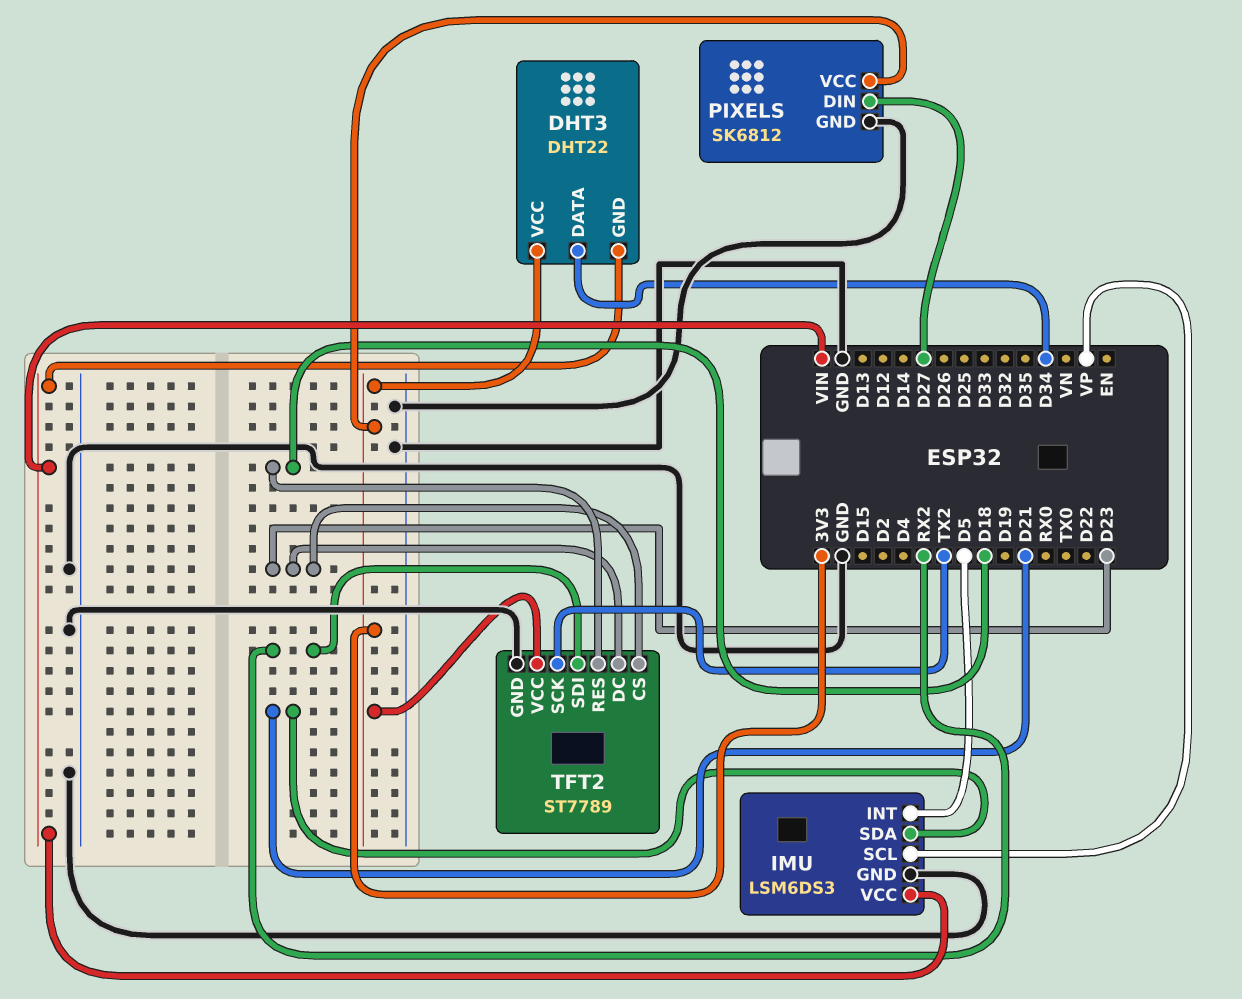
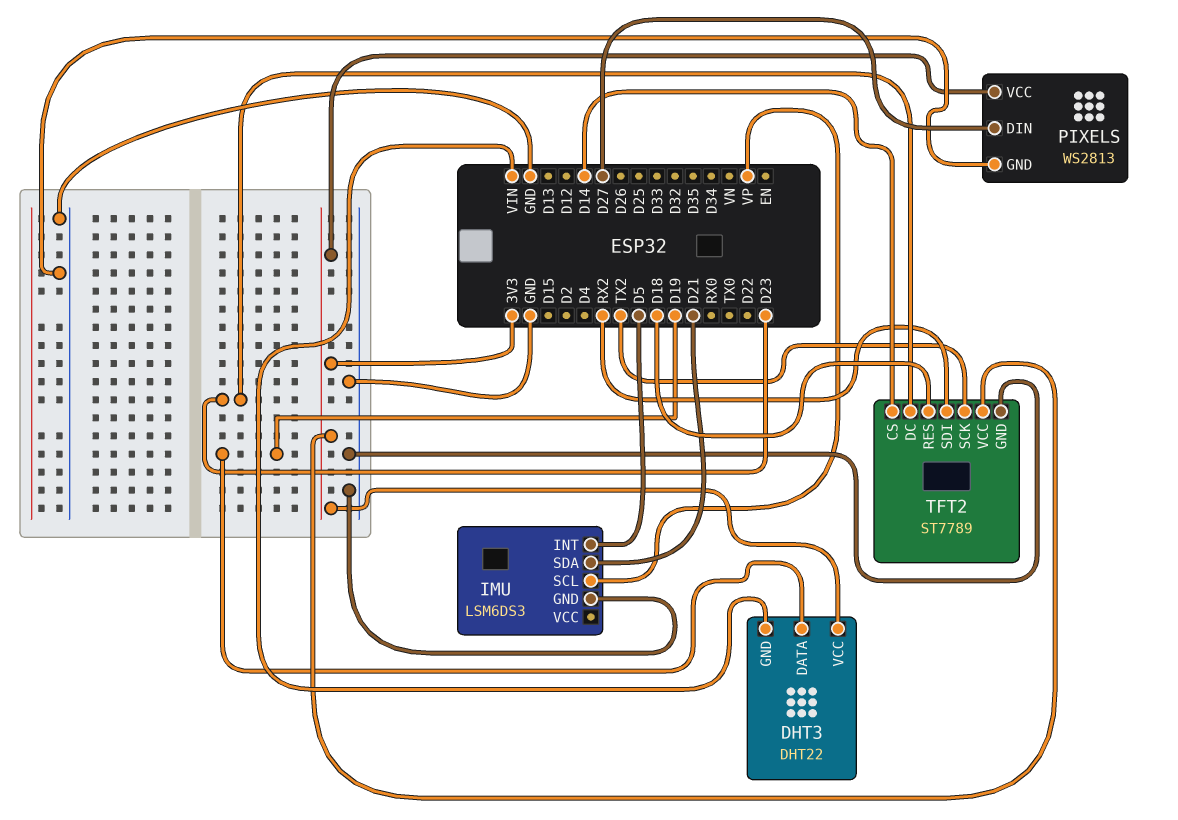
DHT3 pin DATA: D34 -> D19
IMU pin VCC: VIN -> none
PIXELS: SK6812 -> WS2813
TFT2 pin CS: D23 -> D14

